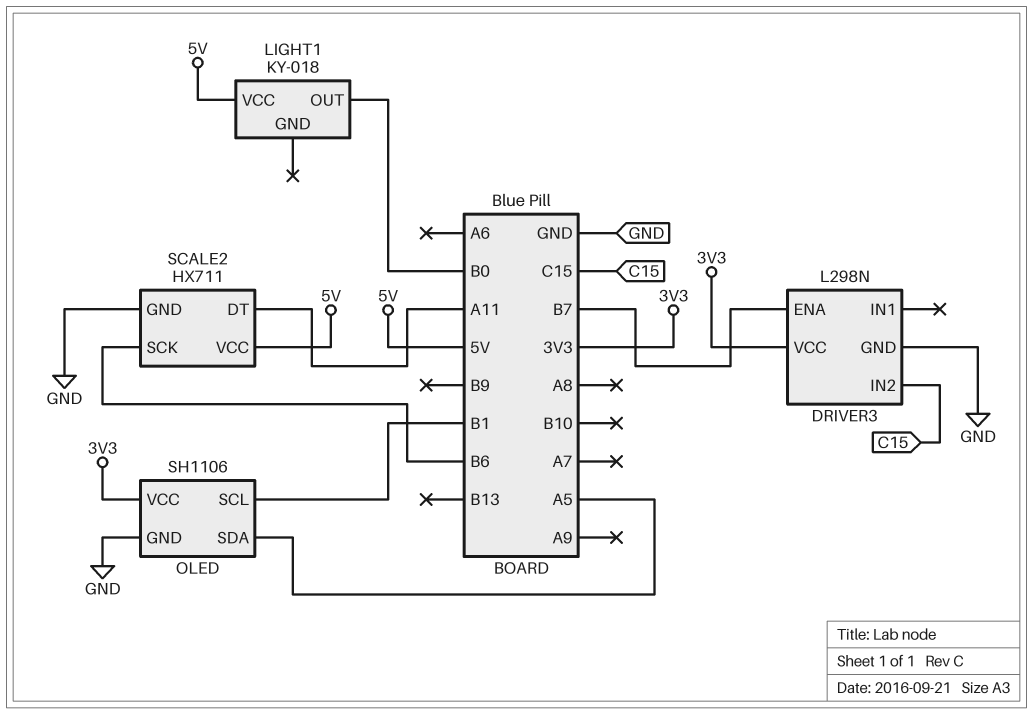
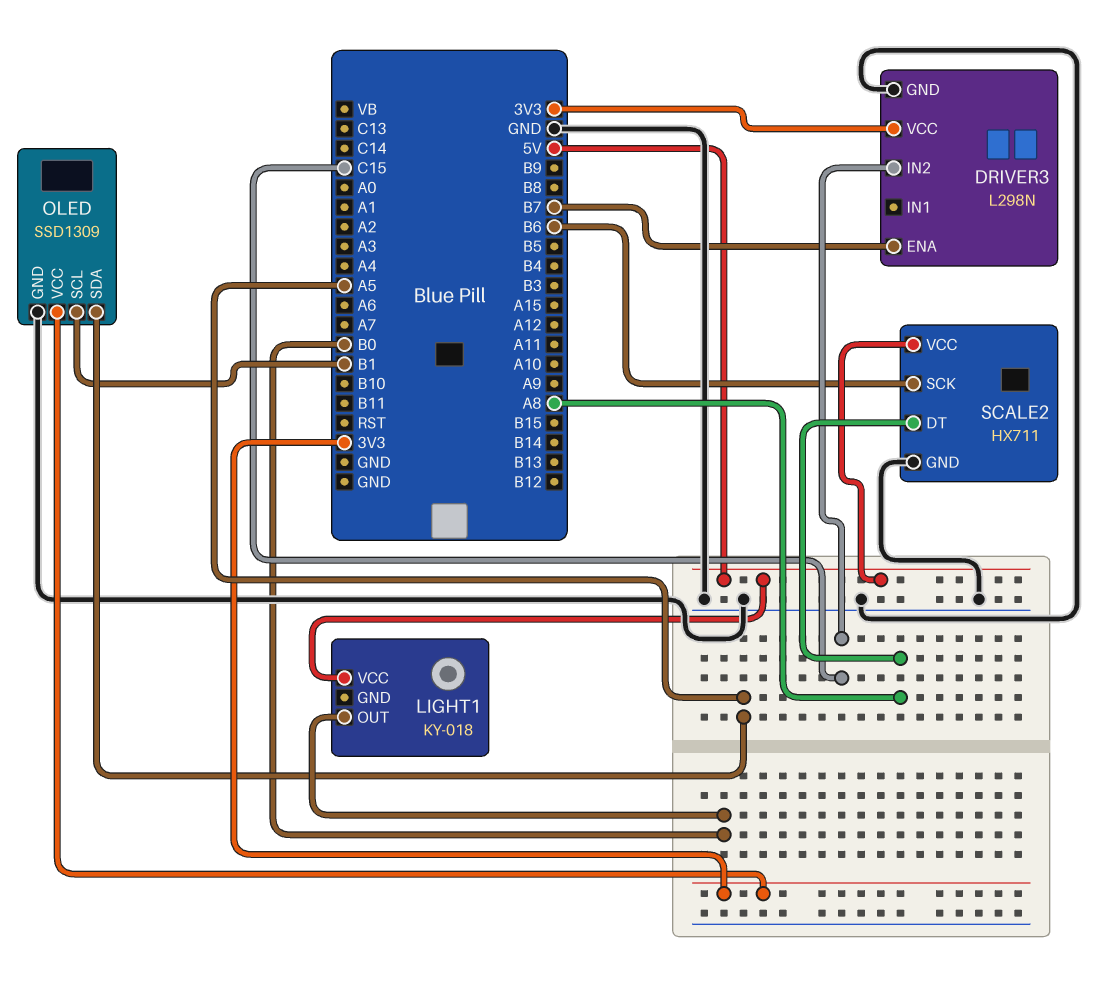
OLED: SH1106 -> SSD1309
SCALE2 pin DT: A11 -> A8

